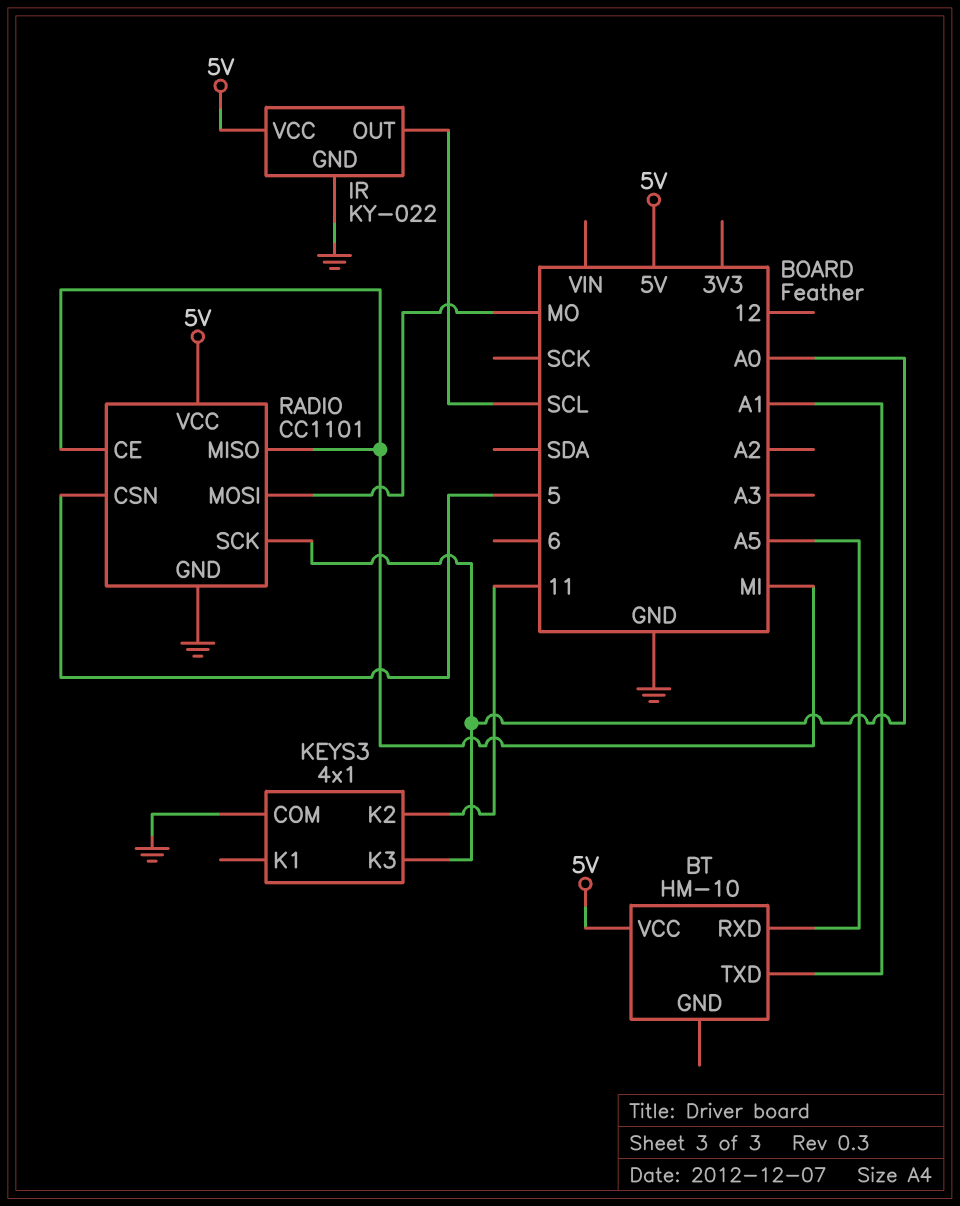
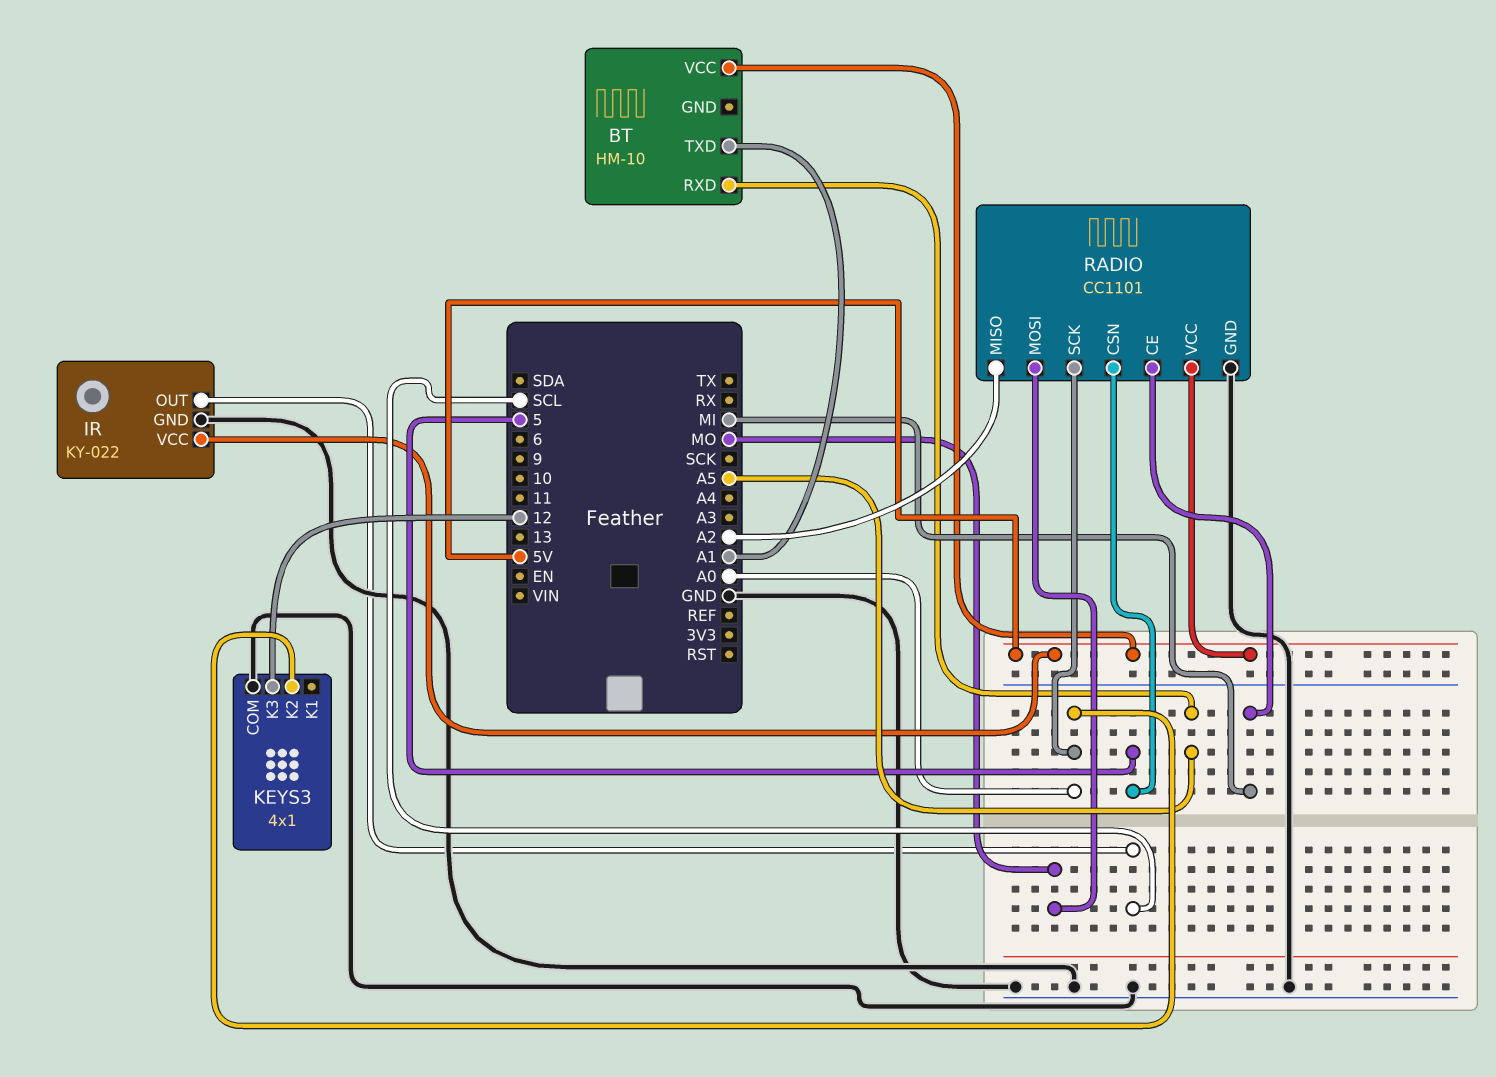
KEYS3 pin K2: 11 -> A0
KEYS3 pin K3: A0 -> 12
RADIO pin MISO: MI -> A2

